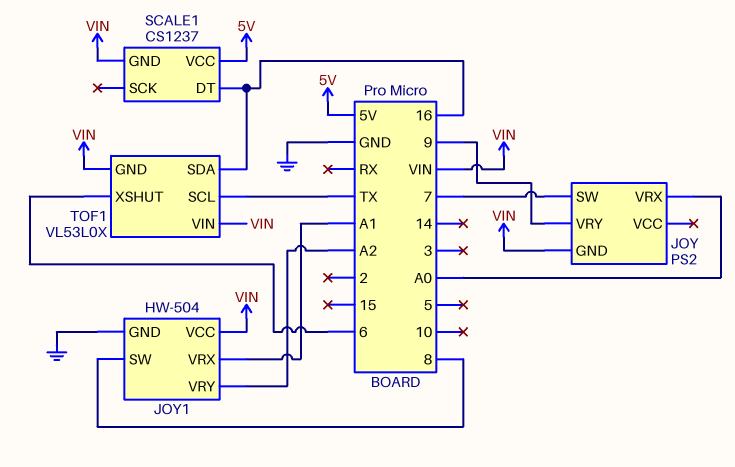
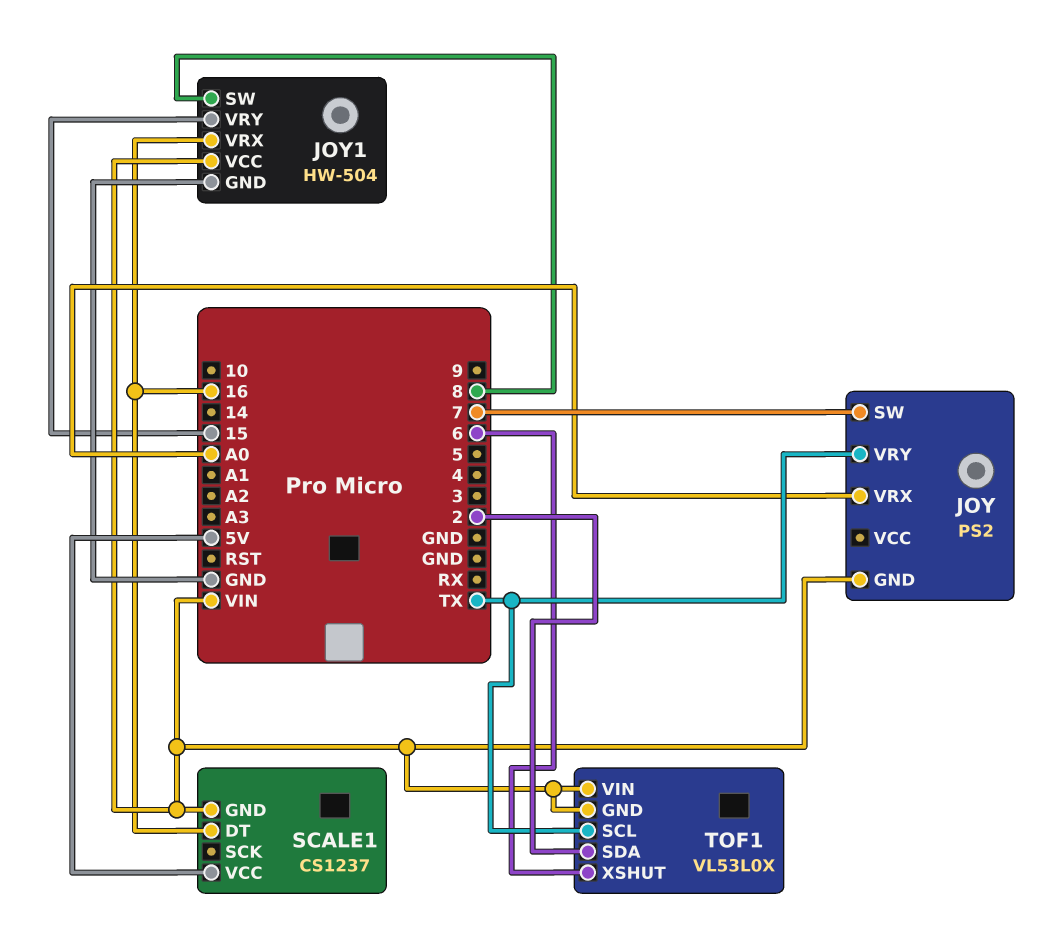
JOY pin VRY: 9 -> TX
JOY1 pin VRX: A1 -> 16
JOY1 pin VRY: A2 -> 15
TOF1 pin SDA: 16 -> 2

